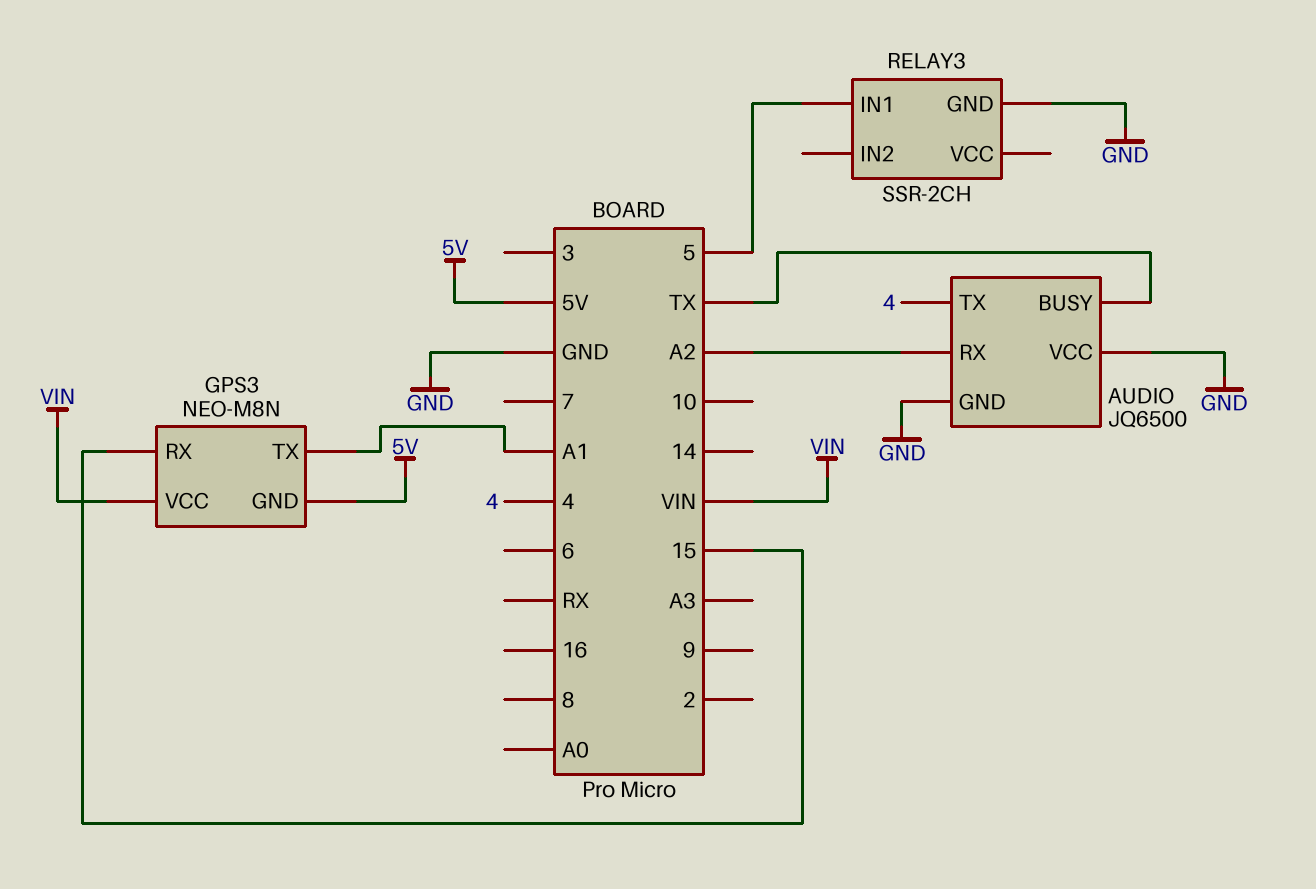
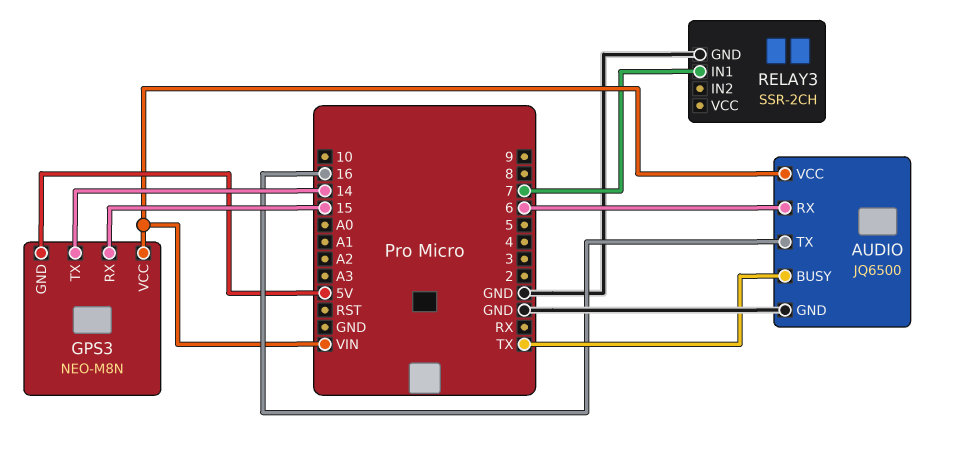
AUDIO pin RX: A2 -> 6
AUDIO pin TX: 4 -> 16
AUDIO pin VCC: GND -> VIN
GPS3 pin TX: A1 -> 14
RELAY3 pin IN1: 5 -> 7

